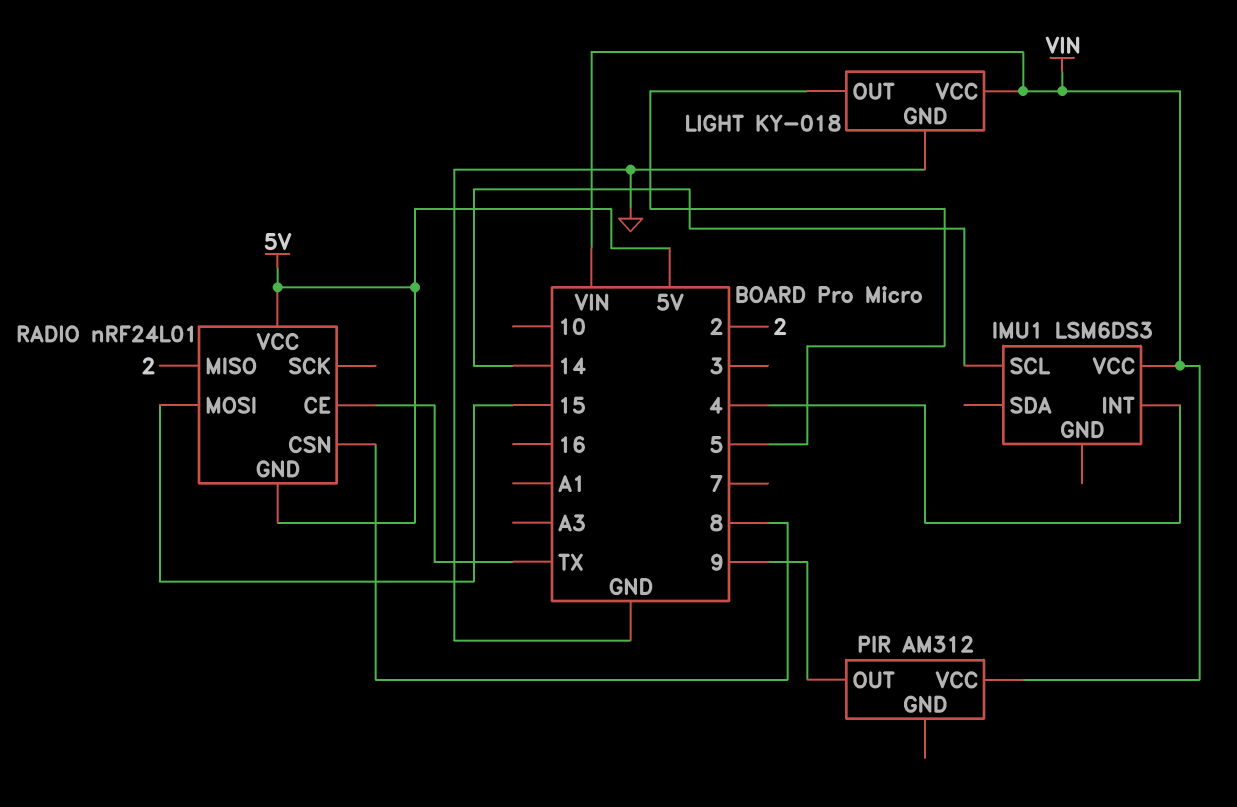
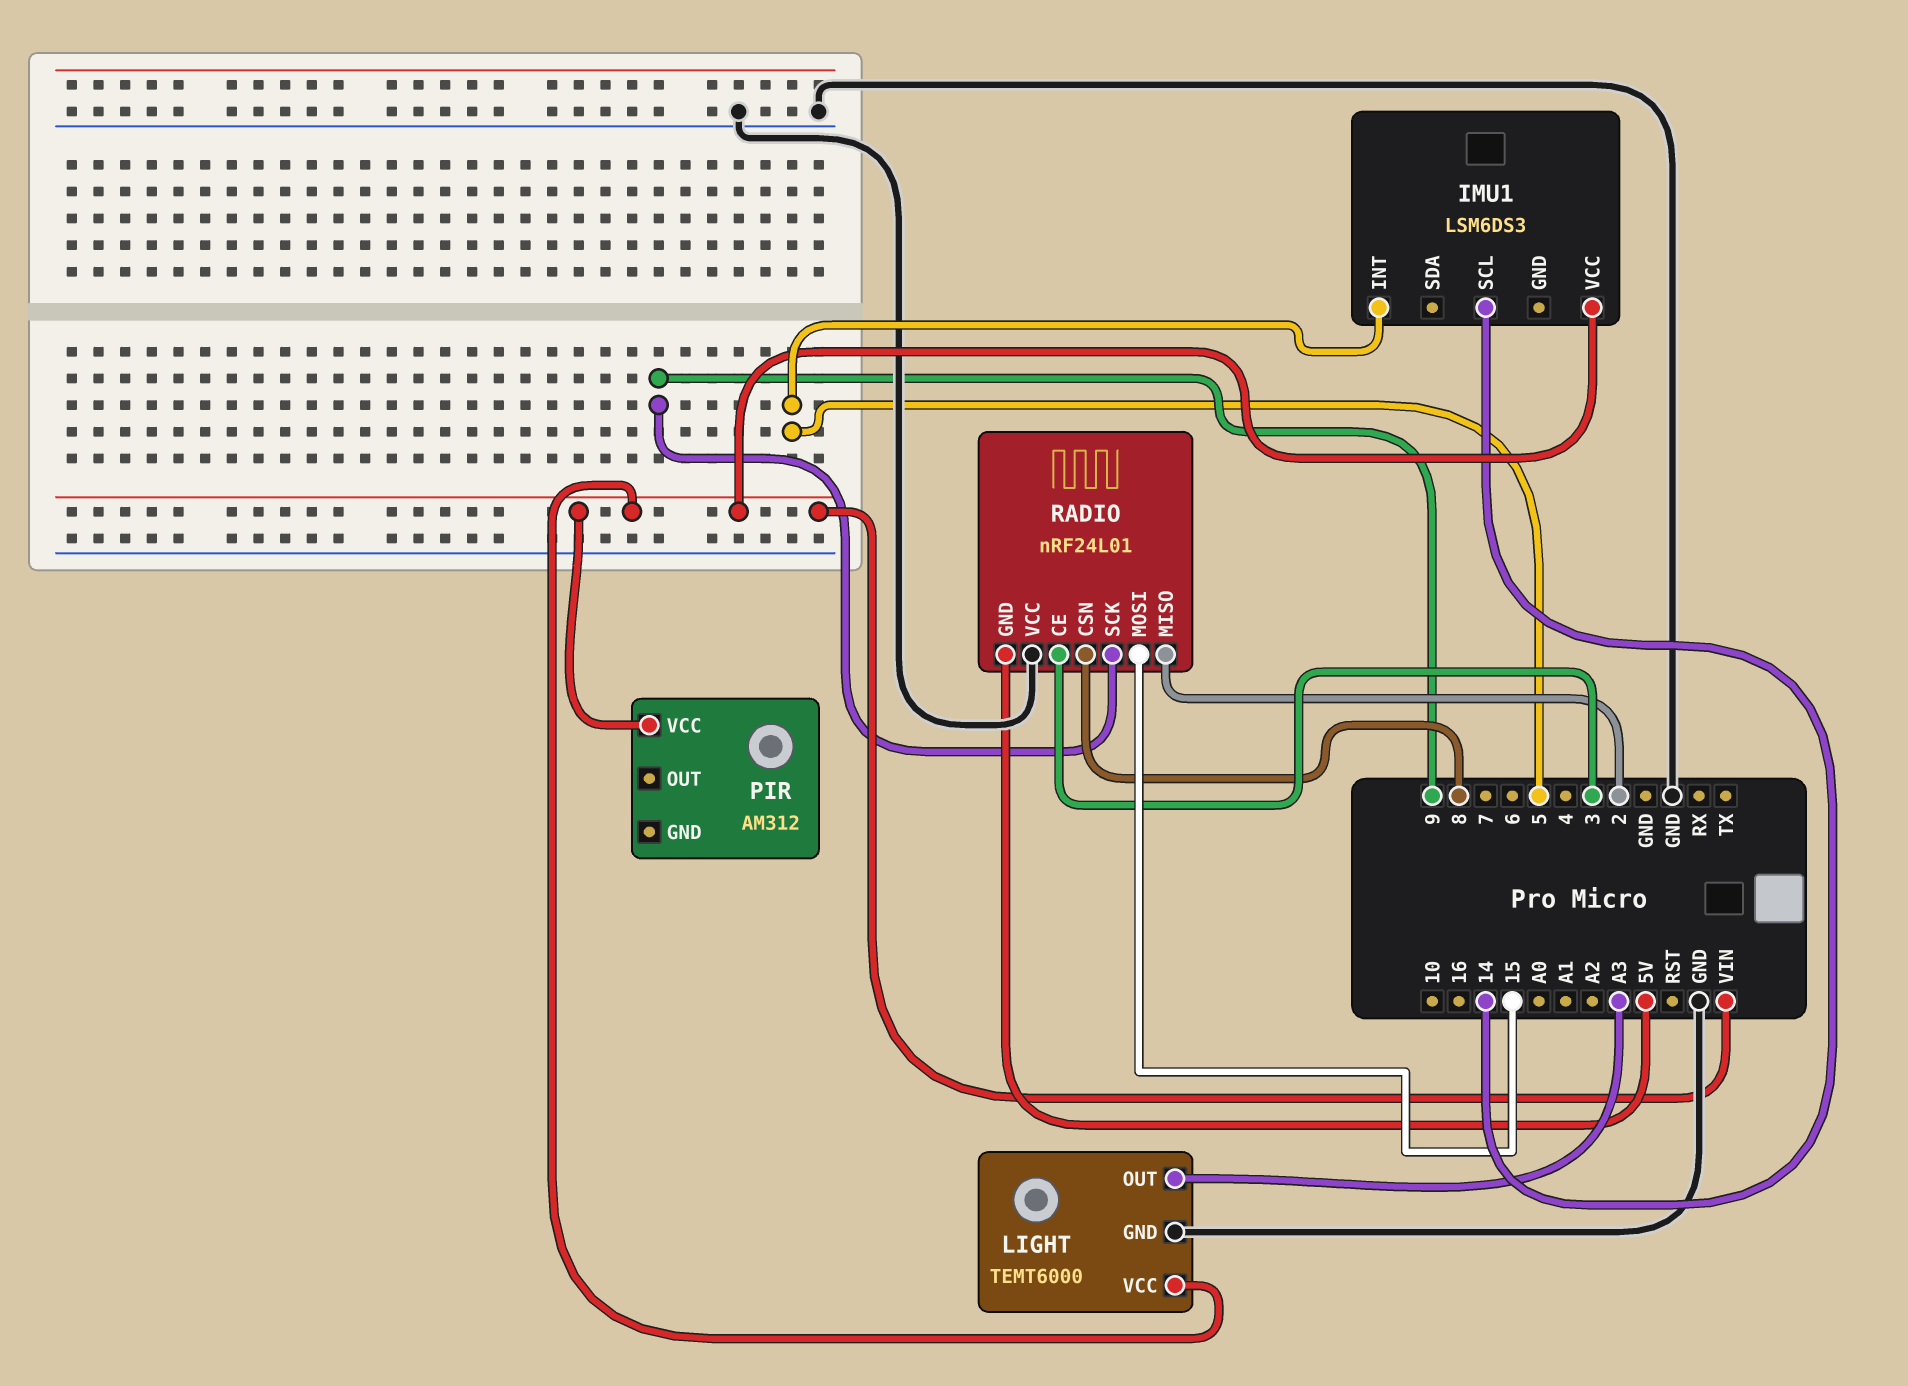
IMU1 pin INT: 4 -> 5
LIGHT: KY-018 -> TEMT6000
LIGHT pin OUT: 5 -> A3
PIR pin OUT: 9 -> none
RADIO pin CE: TX -> 3
RADIO pin SCK: none -> 9
RADIO pin VCC: 5V -> GND

